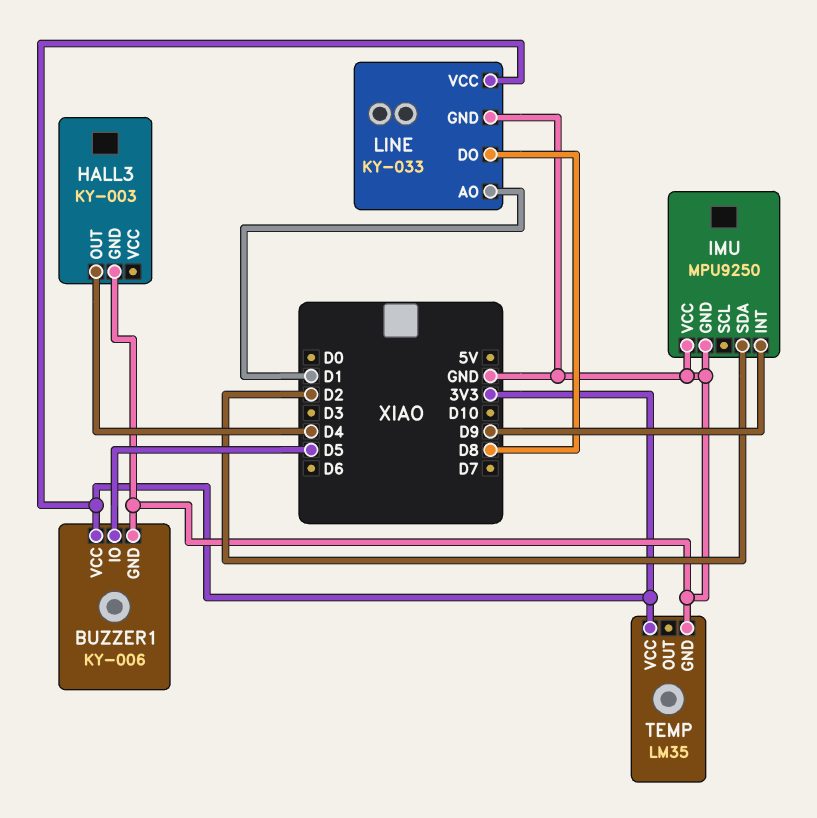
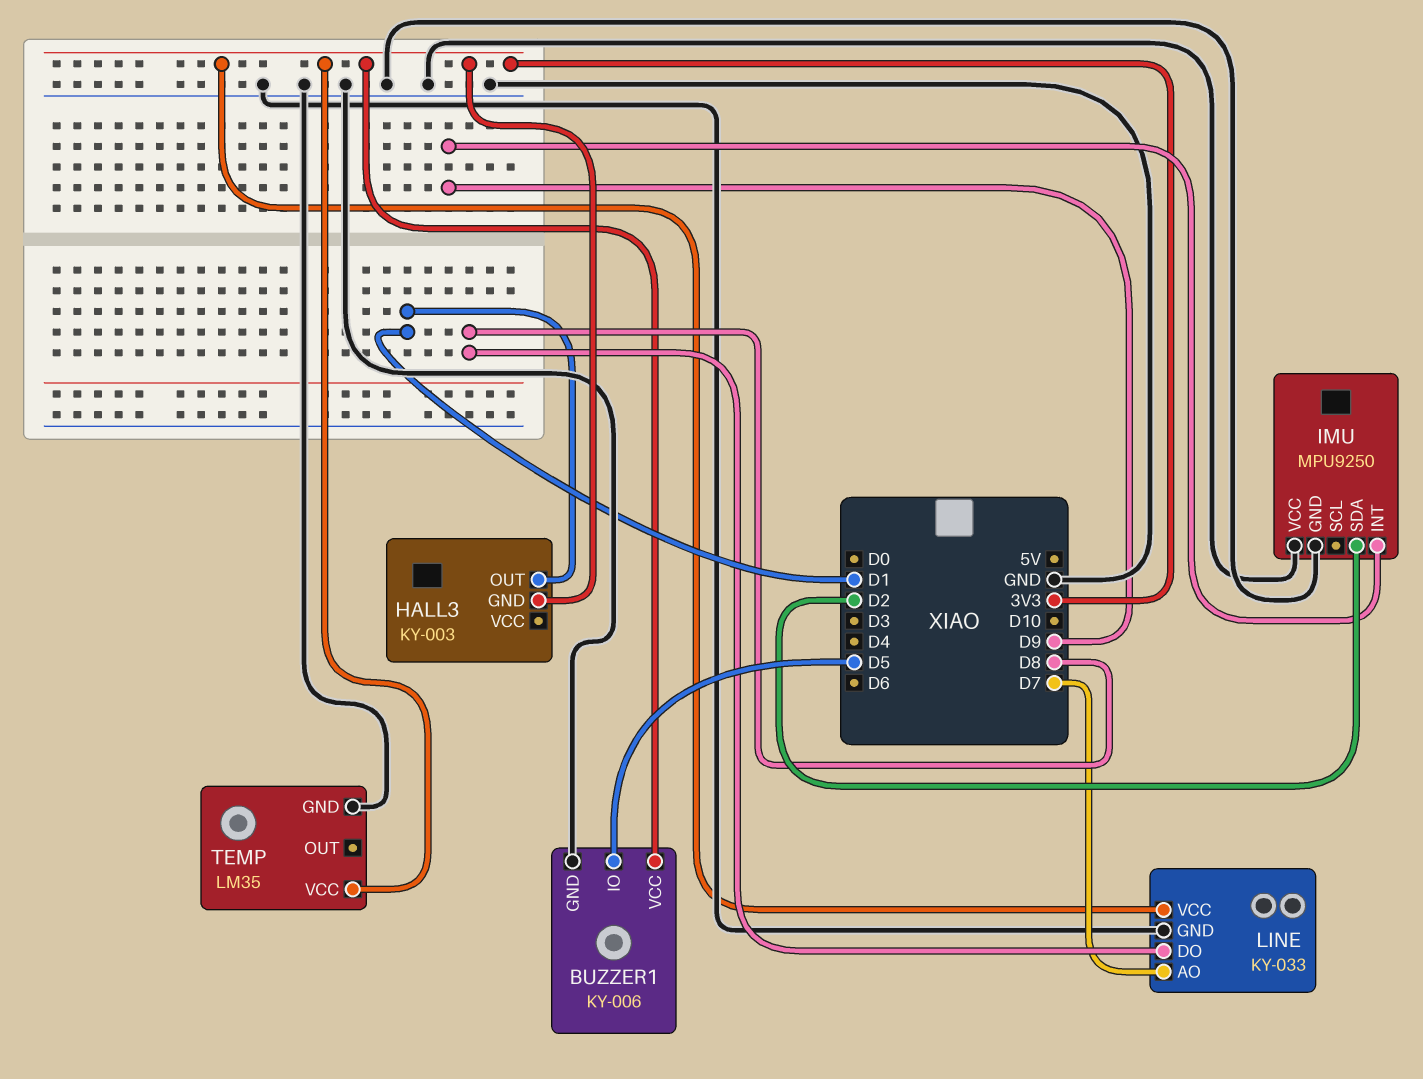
HALL3 pin GND: GND -> 3V3
HALL3 pin OUT: D4 -> D1
LINE pin AO: D1 -> D7

